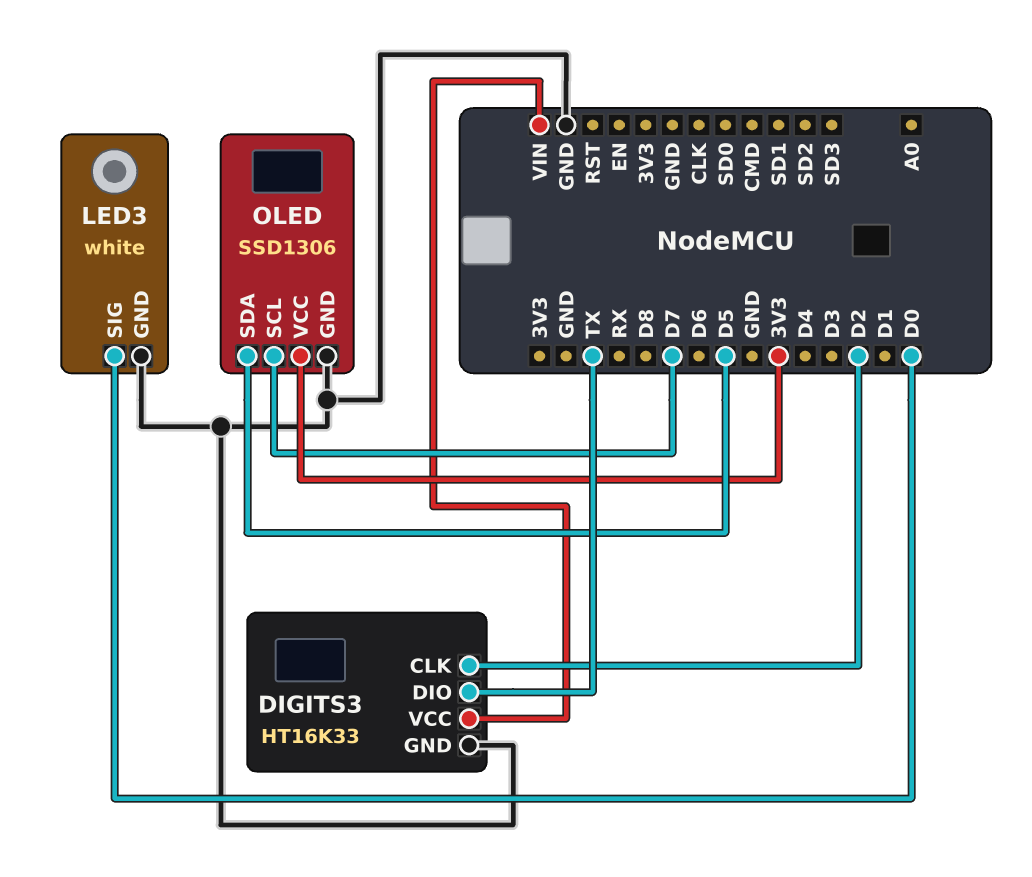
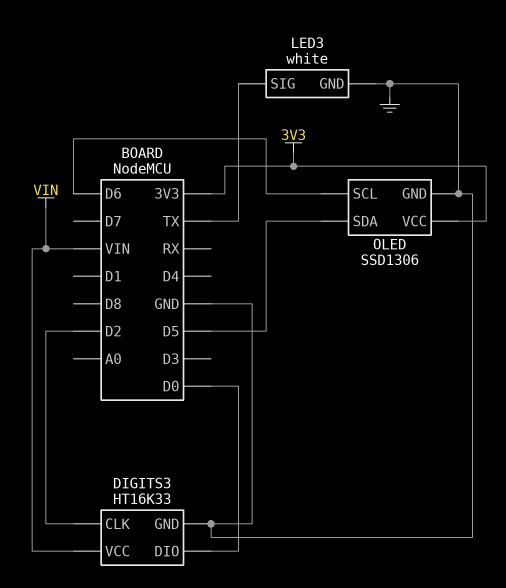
DIGITS3 pin DIO: TX -> D0
LED3 pin SIG: D0 -> TX
OLED pin SCL: D7 -> D6

